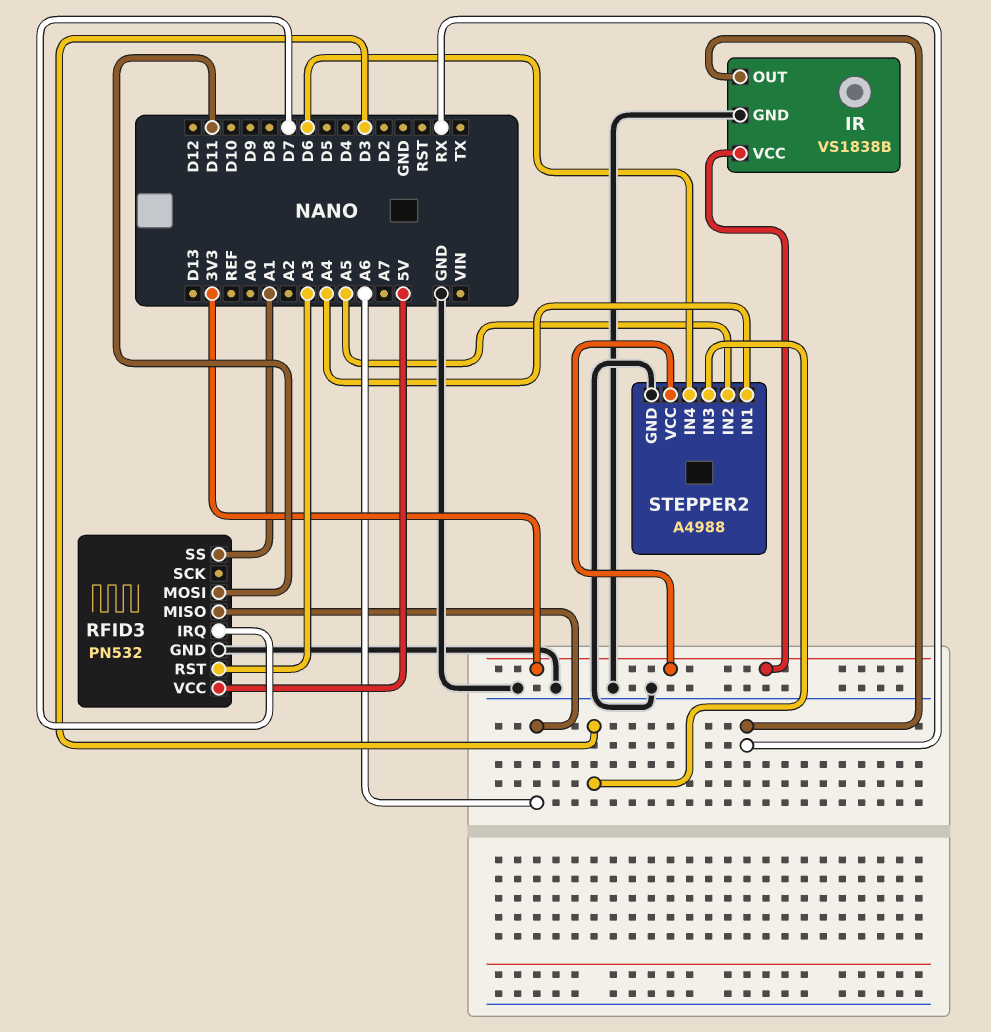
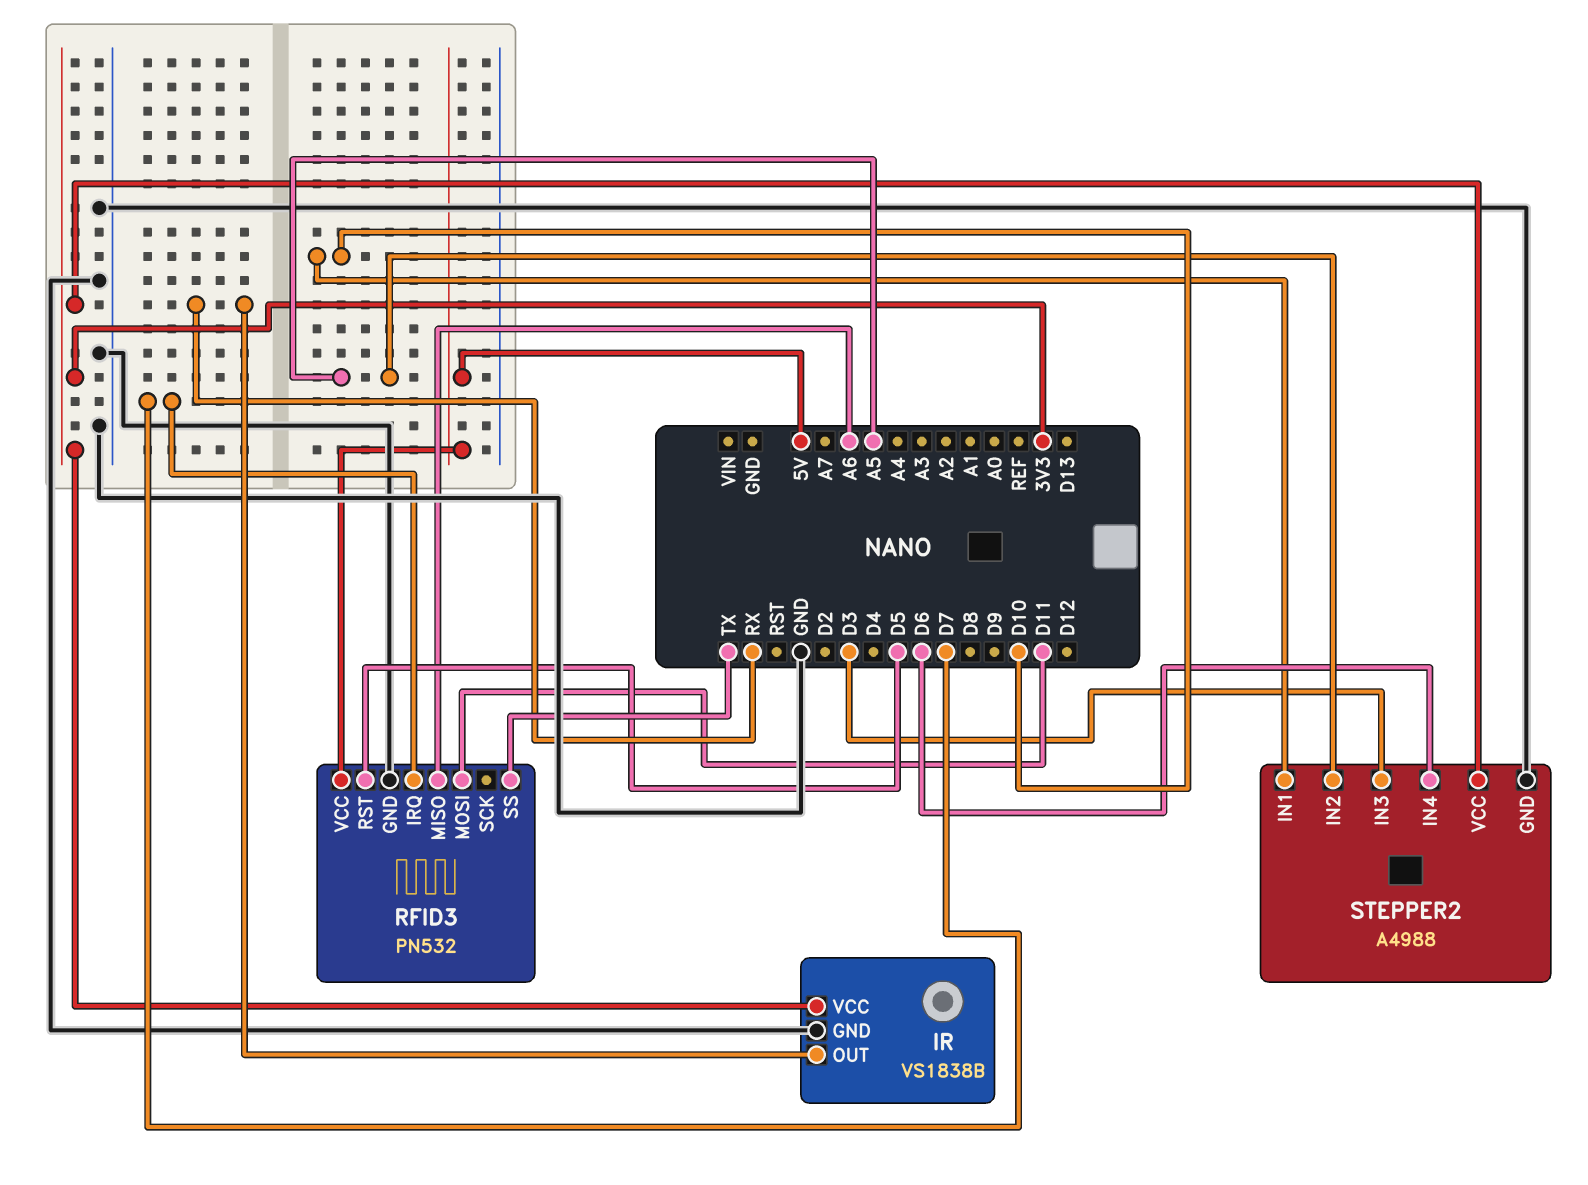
RFID3 pin RST: A3 -> D5
RFID3 pin SS: A1 -> TX
STEPPER2 pin IN1: A4 -> D10

